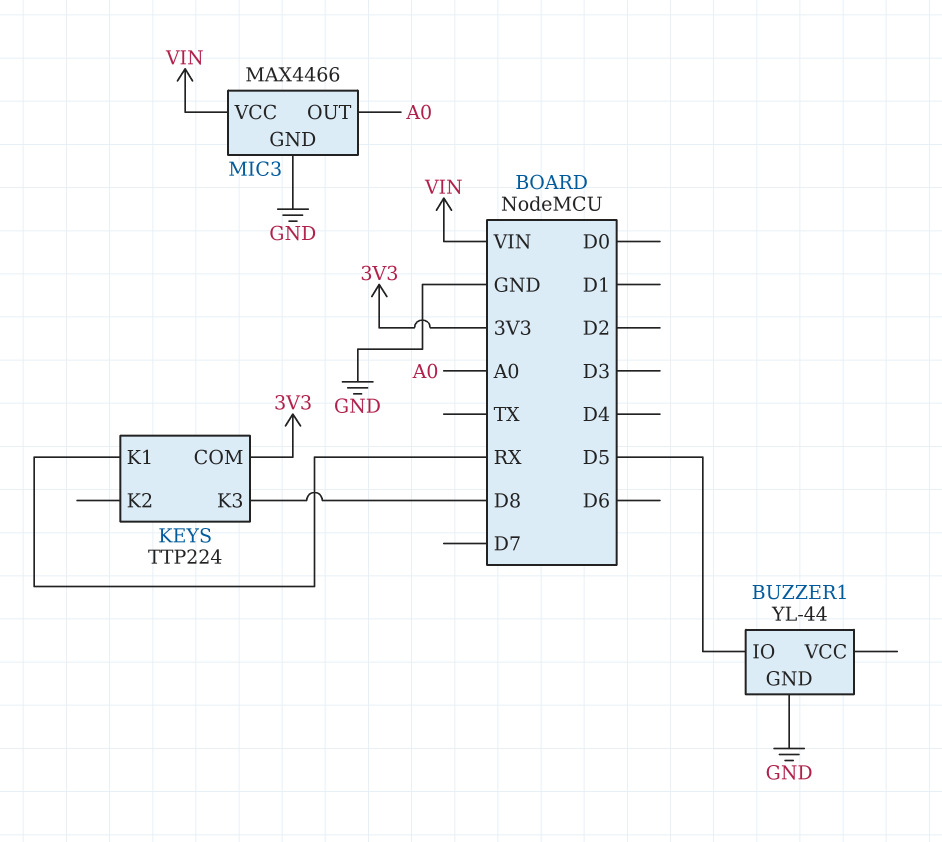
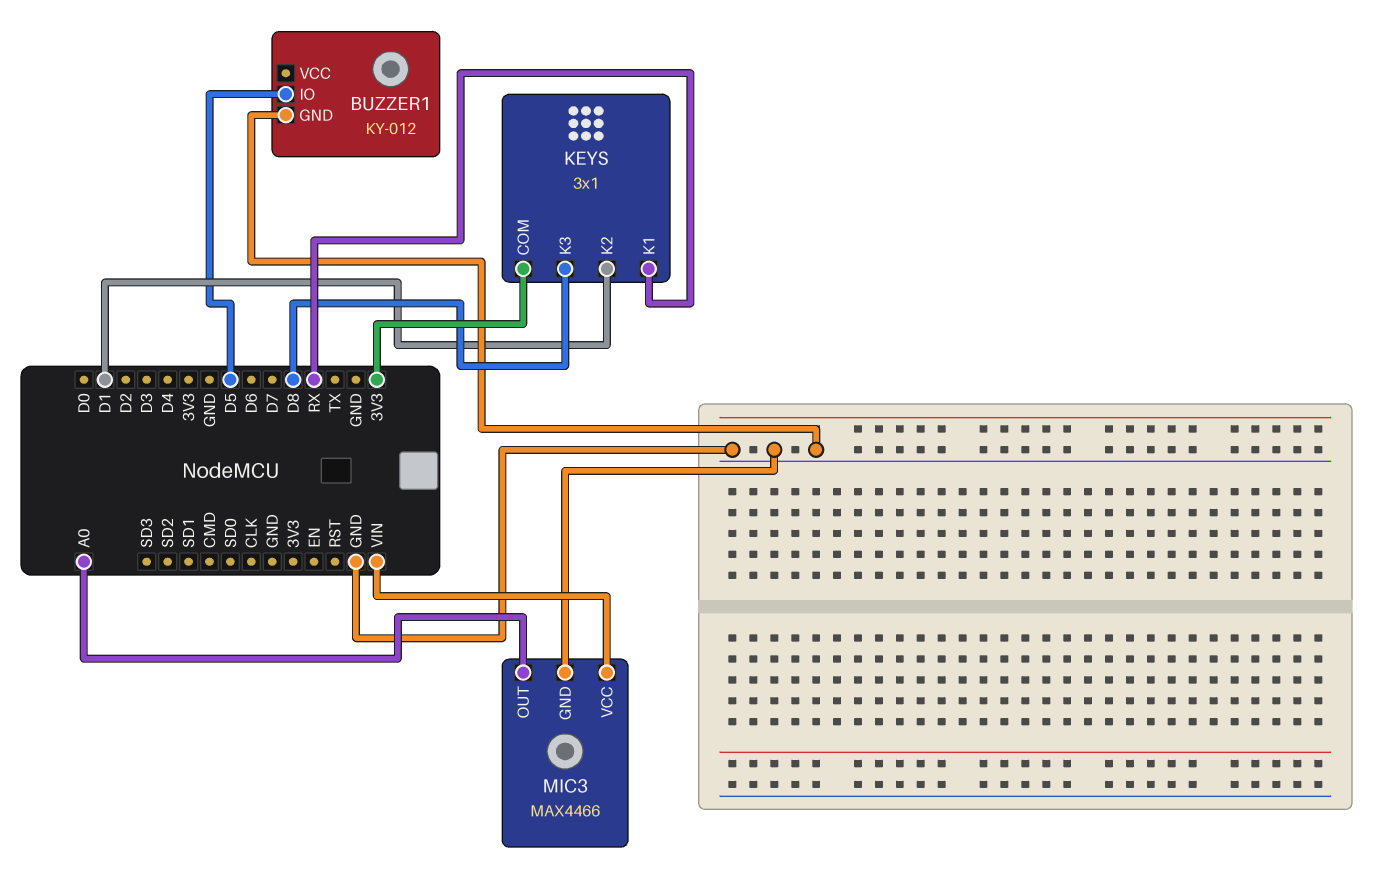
BUZZER1: YL-44 -> KY-012
KEYS: TTP224 -> 3x1
KEYS pin K2: none -> D1

